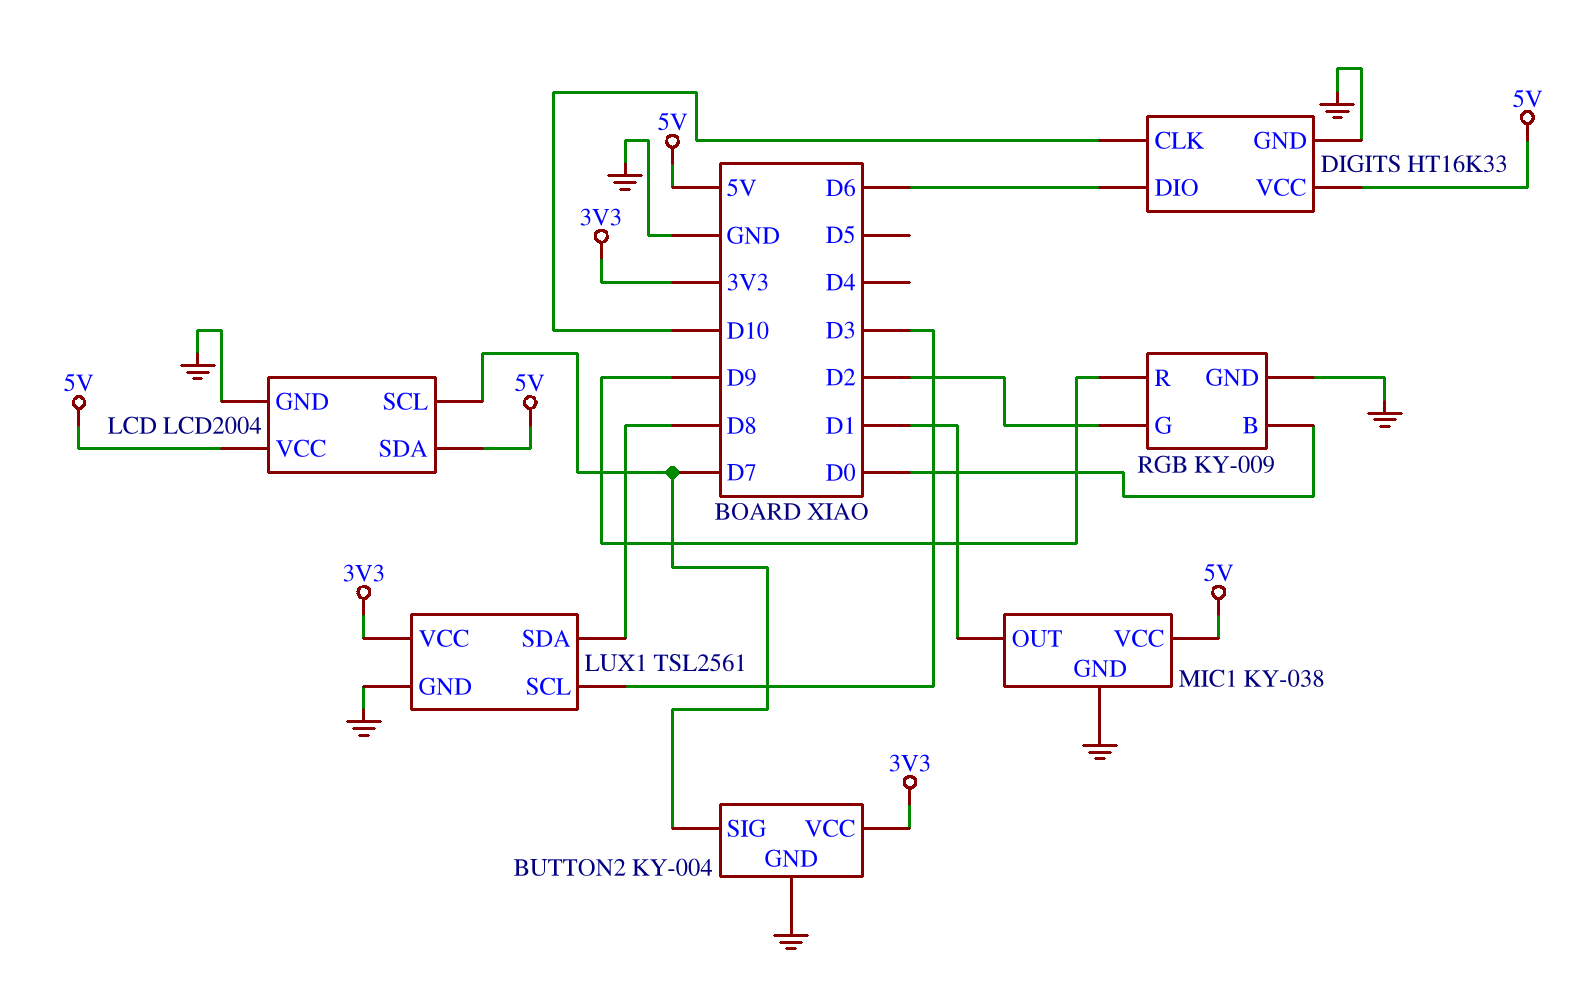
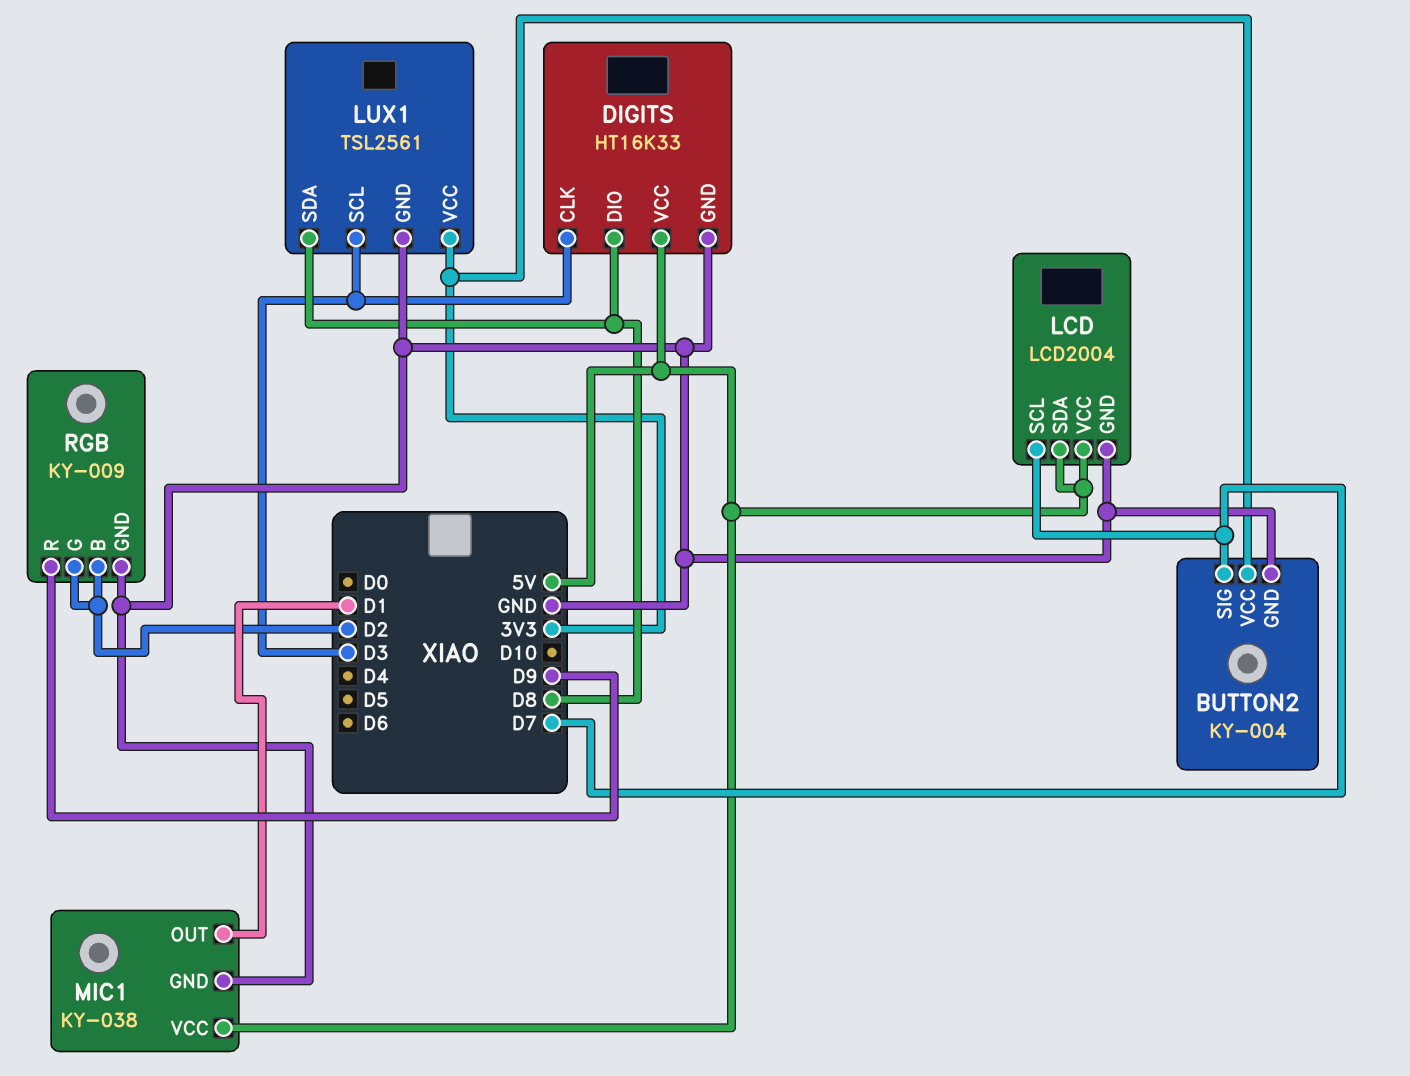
DIGITS pin CLK: D10 -> D3
DIGITS pin DIO: D6 -> D8
RGB pin B: D0 -> D2

